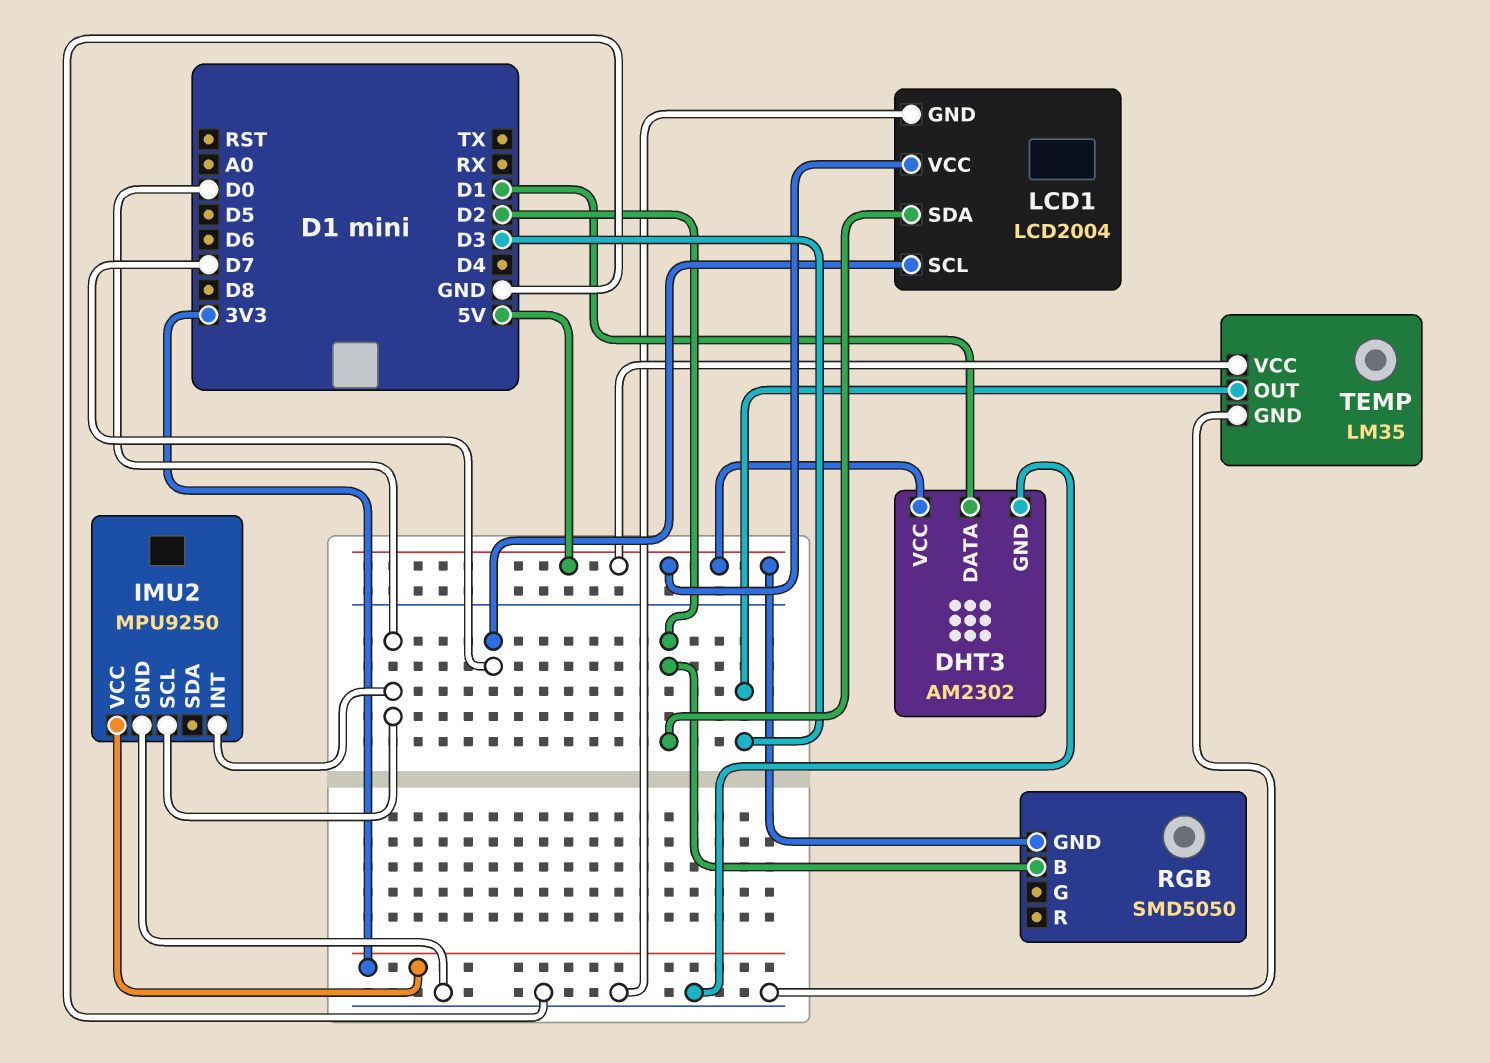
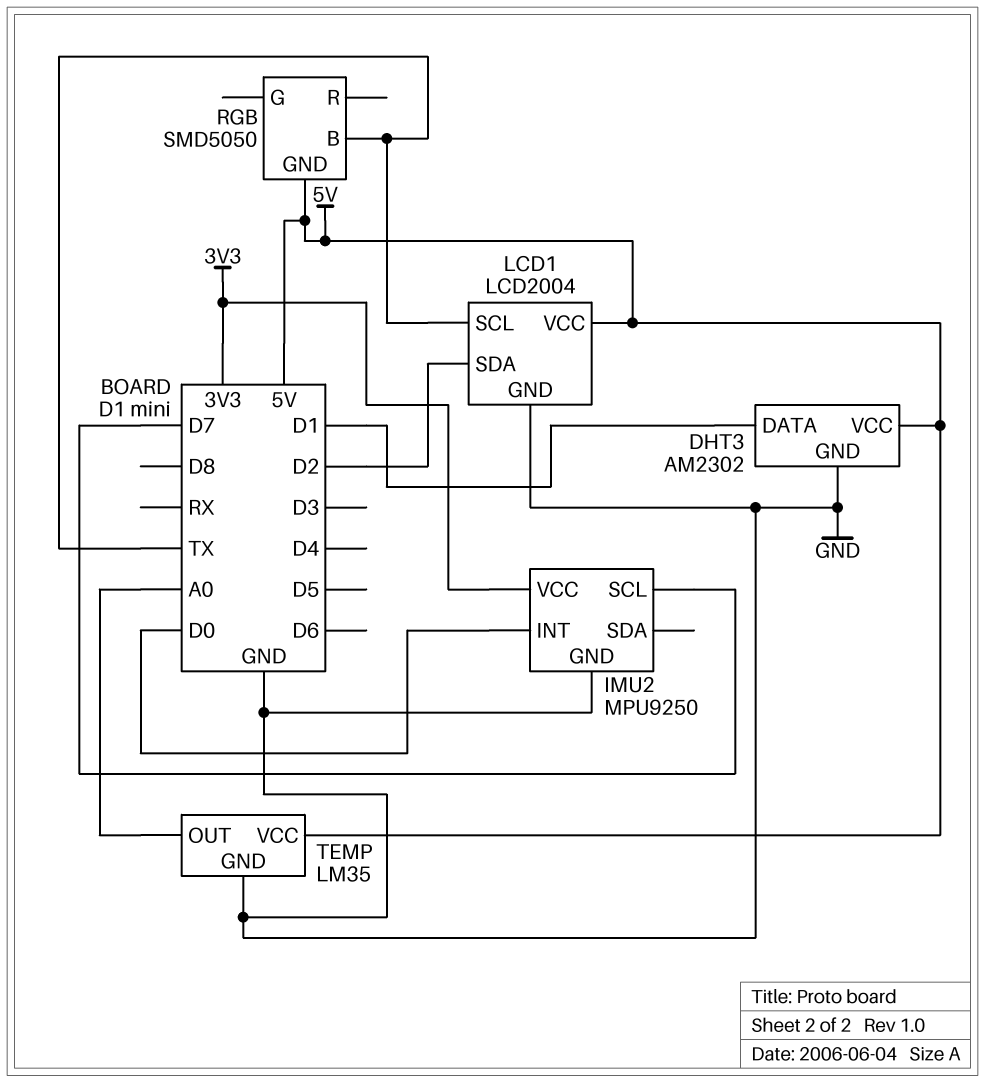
IMU2 pin SCL: D0 -> D7
LCD1 pin SCL: D7 -> TX
RGB pin B: D2 -> TX
TEMP pin OUT: D3 -> A0

